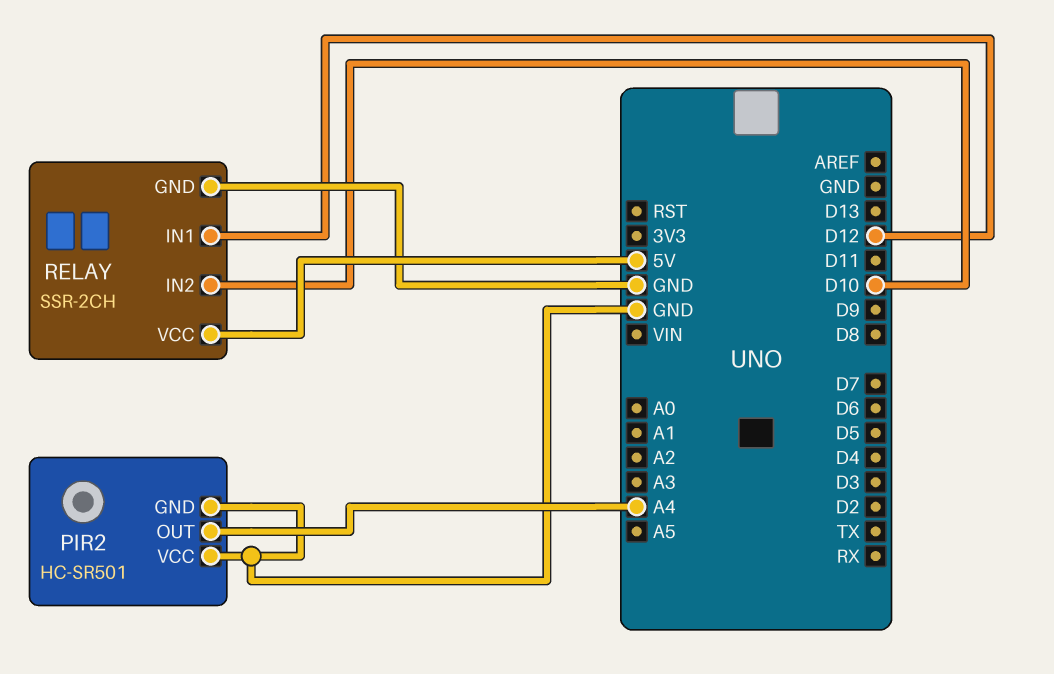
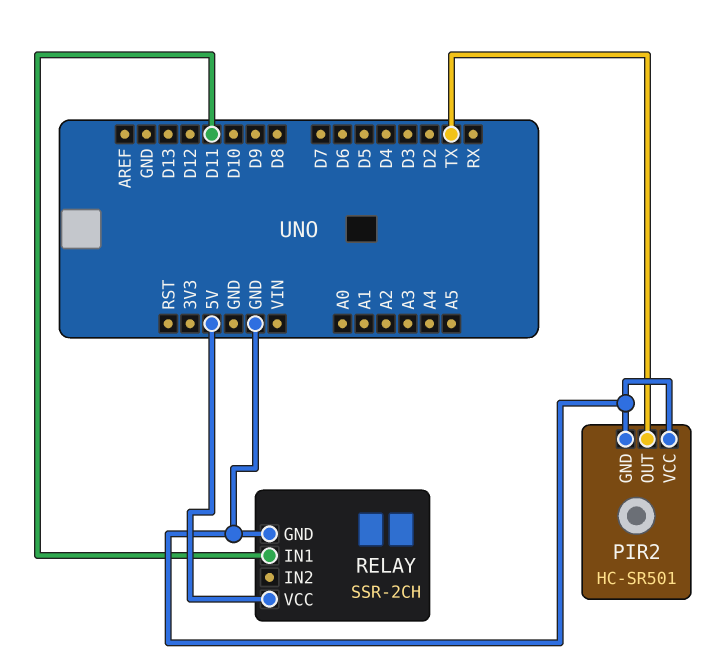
PIR2 pin OUT: A4 -> TX
RELAY pin IN1: D12 -> D11
RELAY pin IN2: D10 -> none

